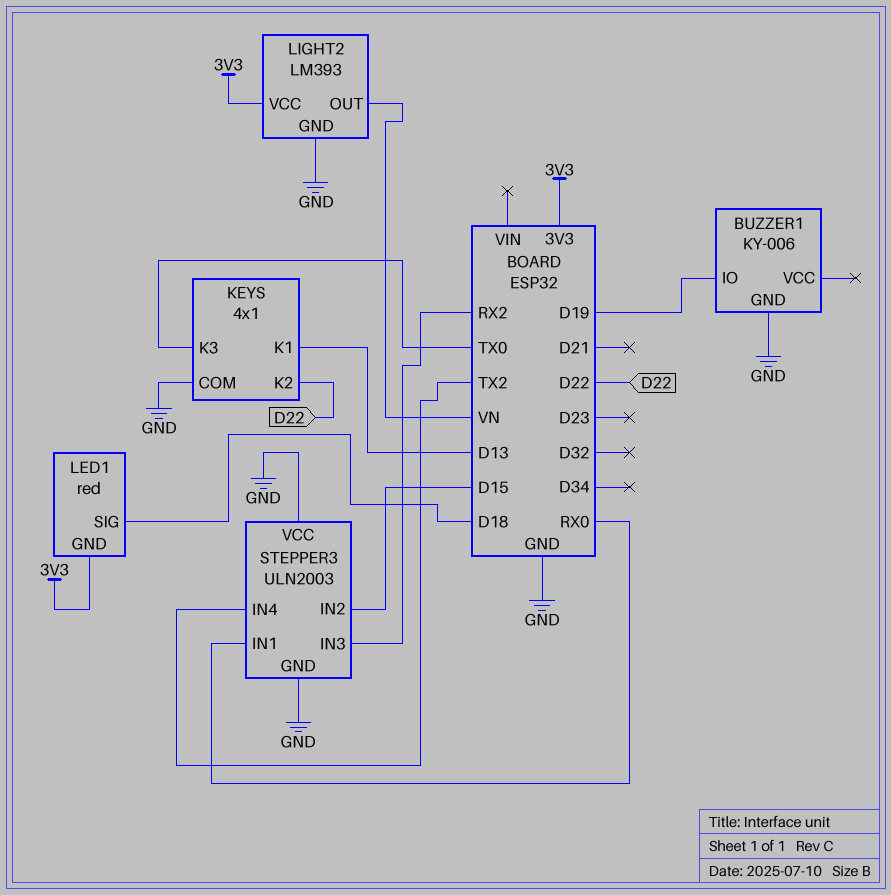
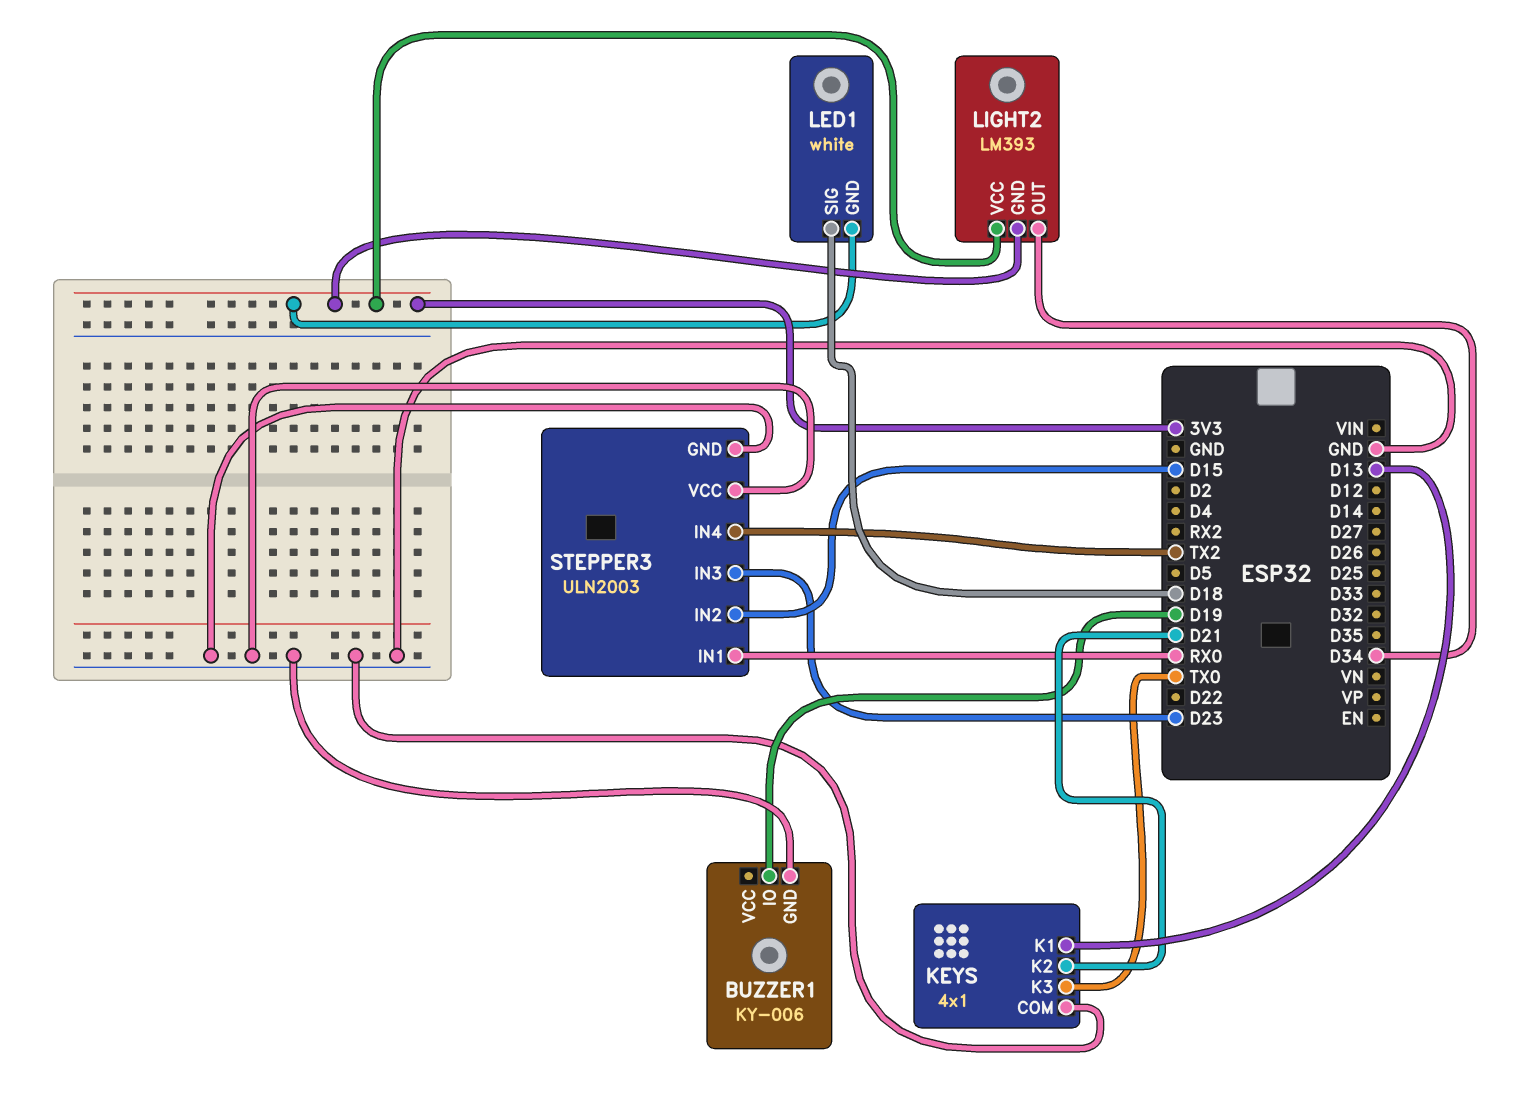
KEYS pin K2: D22 -> D21
LED1: red -> white
LIGHT2 pin GND: GND -> 3V3
LIGHT2 pin OUT: VN -> D34
STEPPER3 pin IN3: RX2 -> D23

